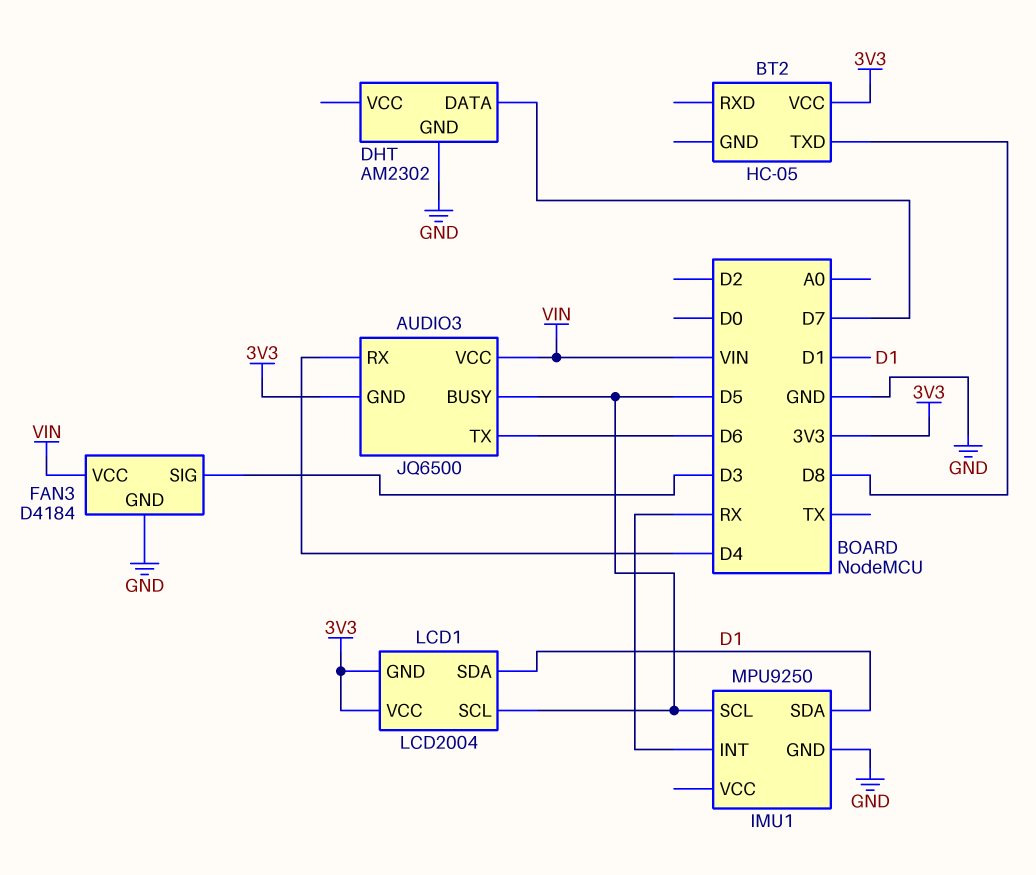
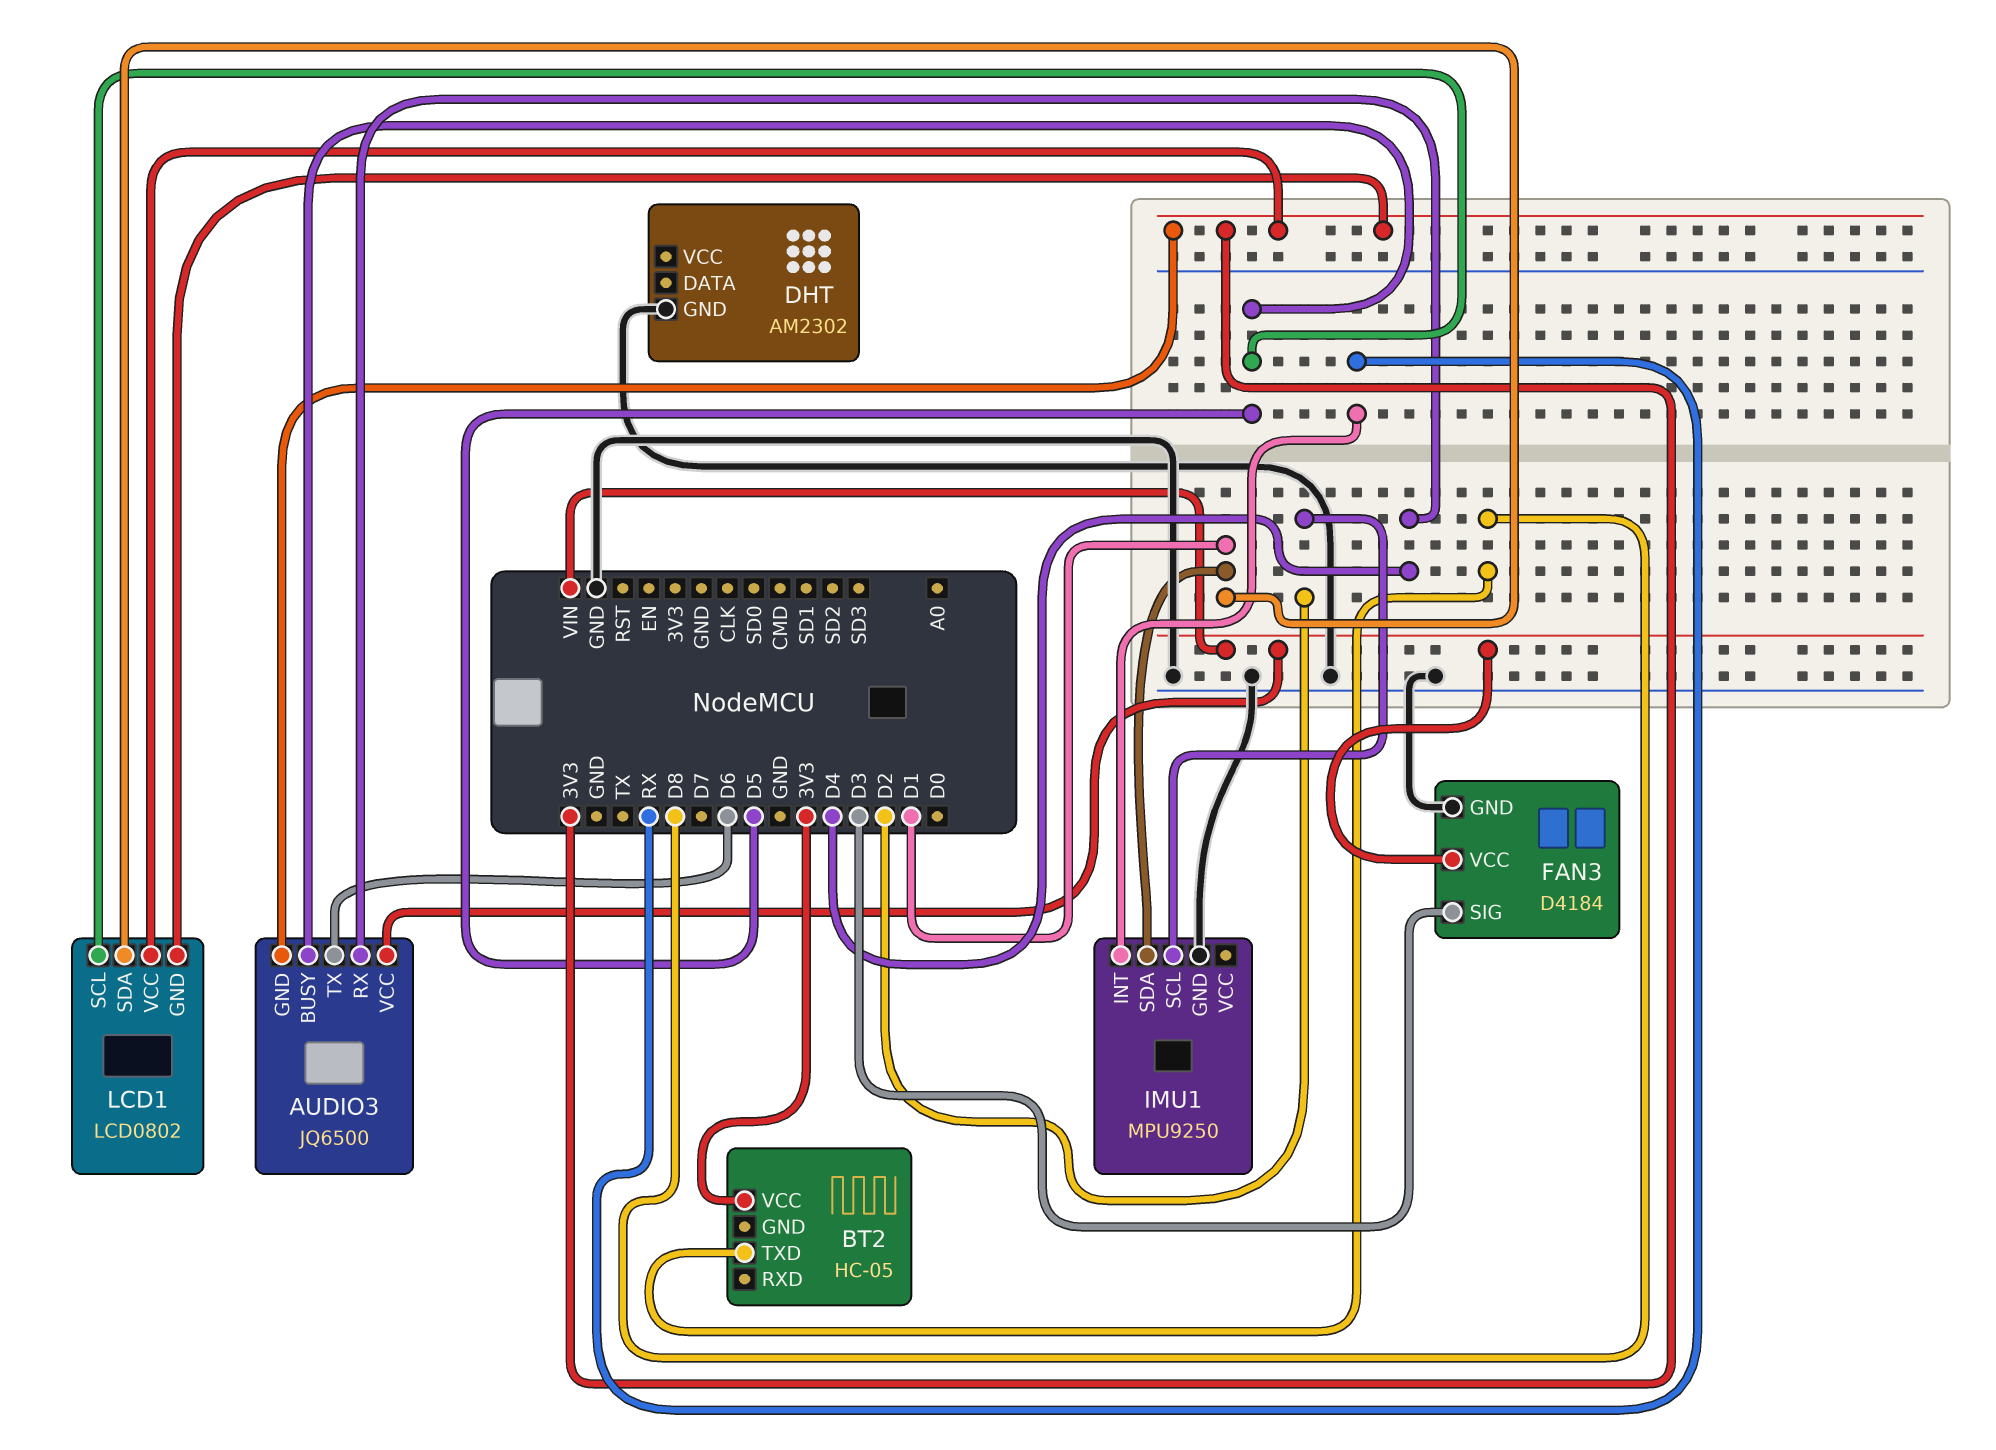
DHT pin DATA: D7 -> none
IMU1 pin SCL: D5 -> D2
LCD1: LCD2004 -> LCD0802

